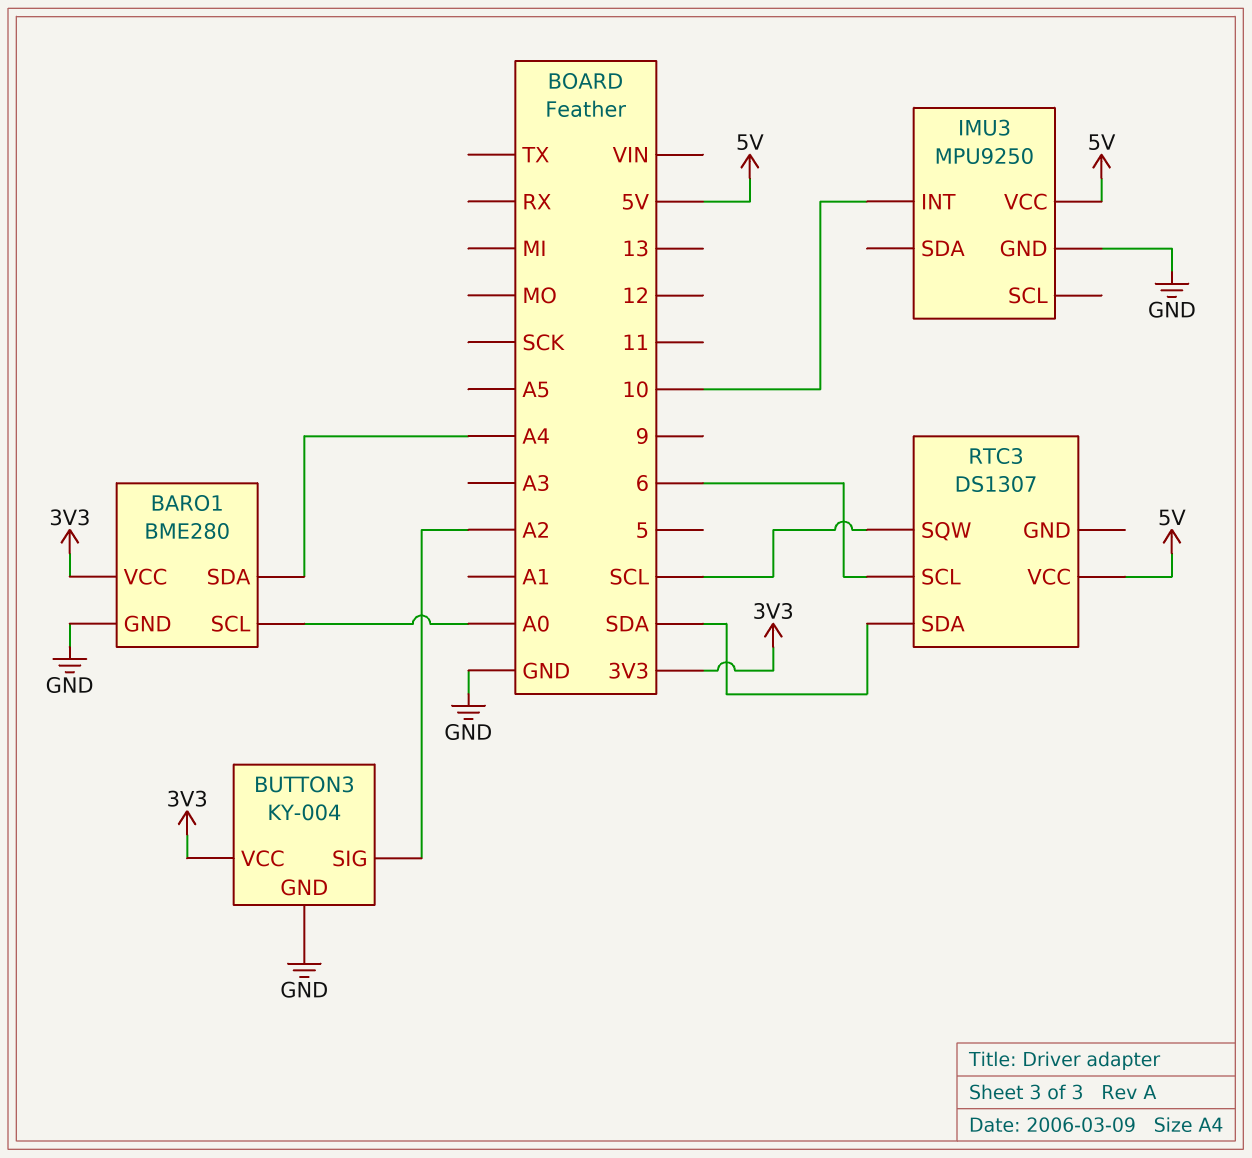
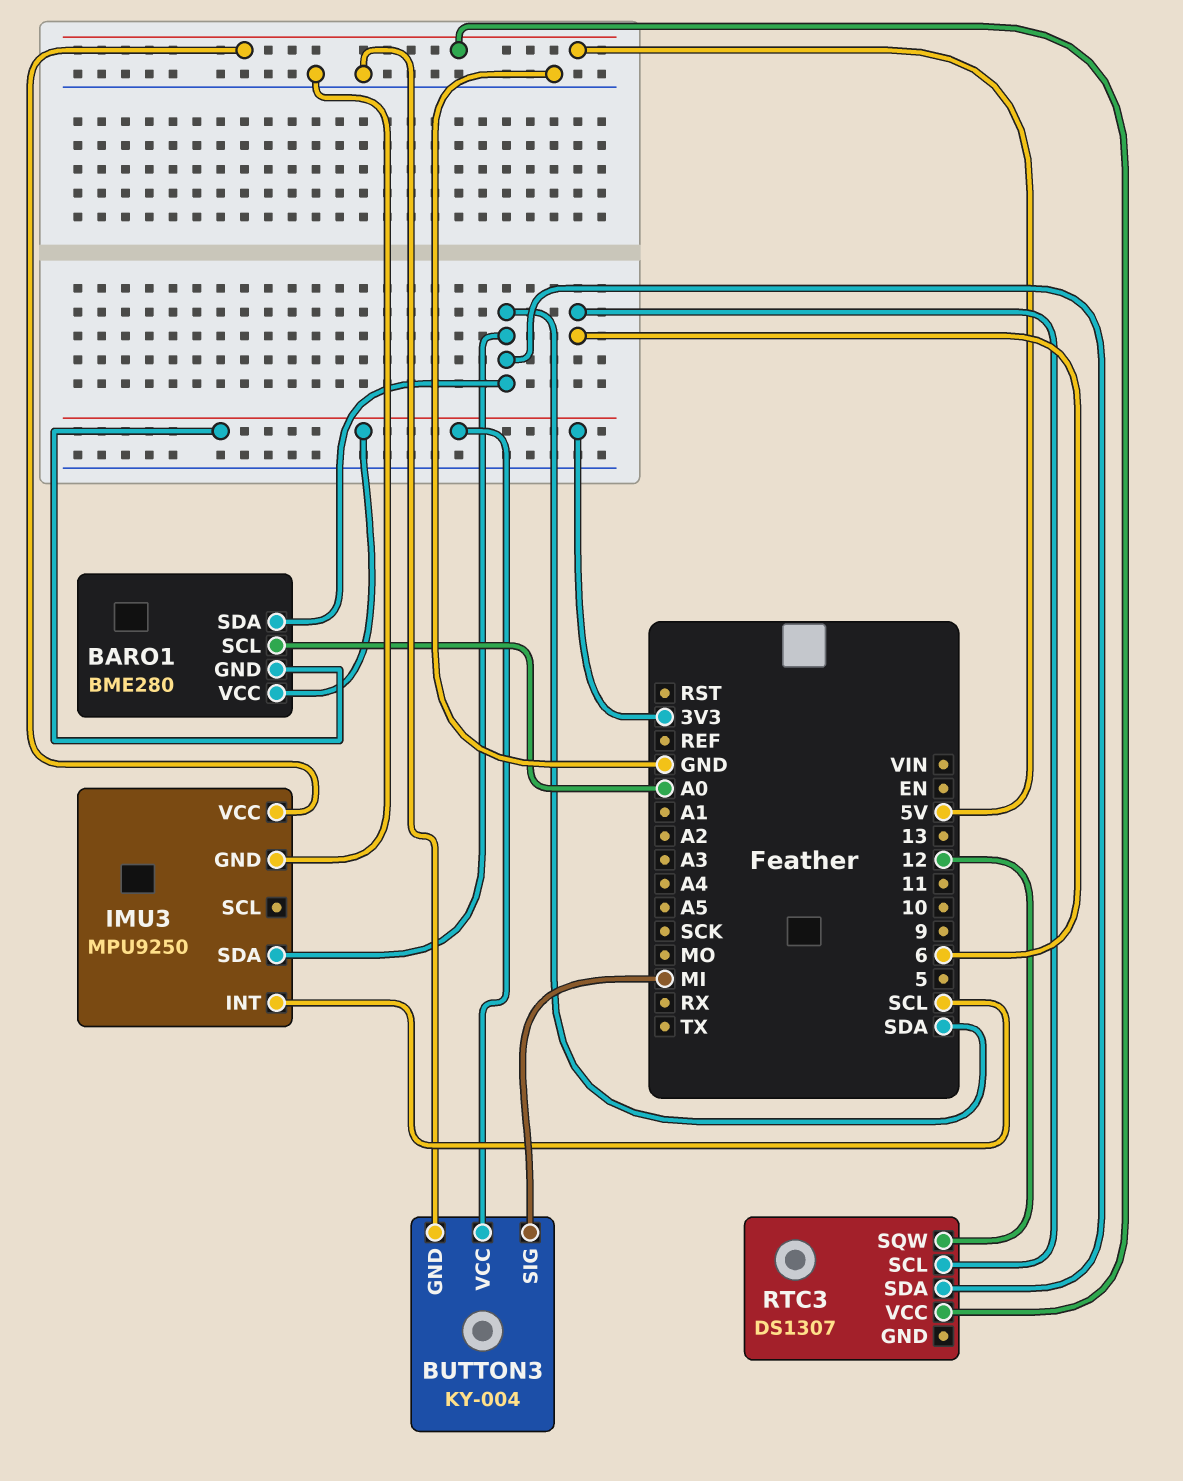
BARO1 pin GND: GND -> 3V3
BARO1 pin SDA: A4 -> SDA
BUTTON3 pin SIG: A2 -> MI
IMU3 pin INT: 10 -> SCL
IMU3 pin SDA: none -> SDA
RTC3 pin SQW: SCL -> 12

